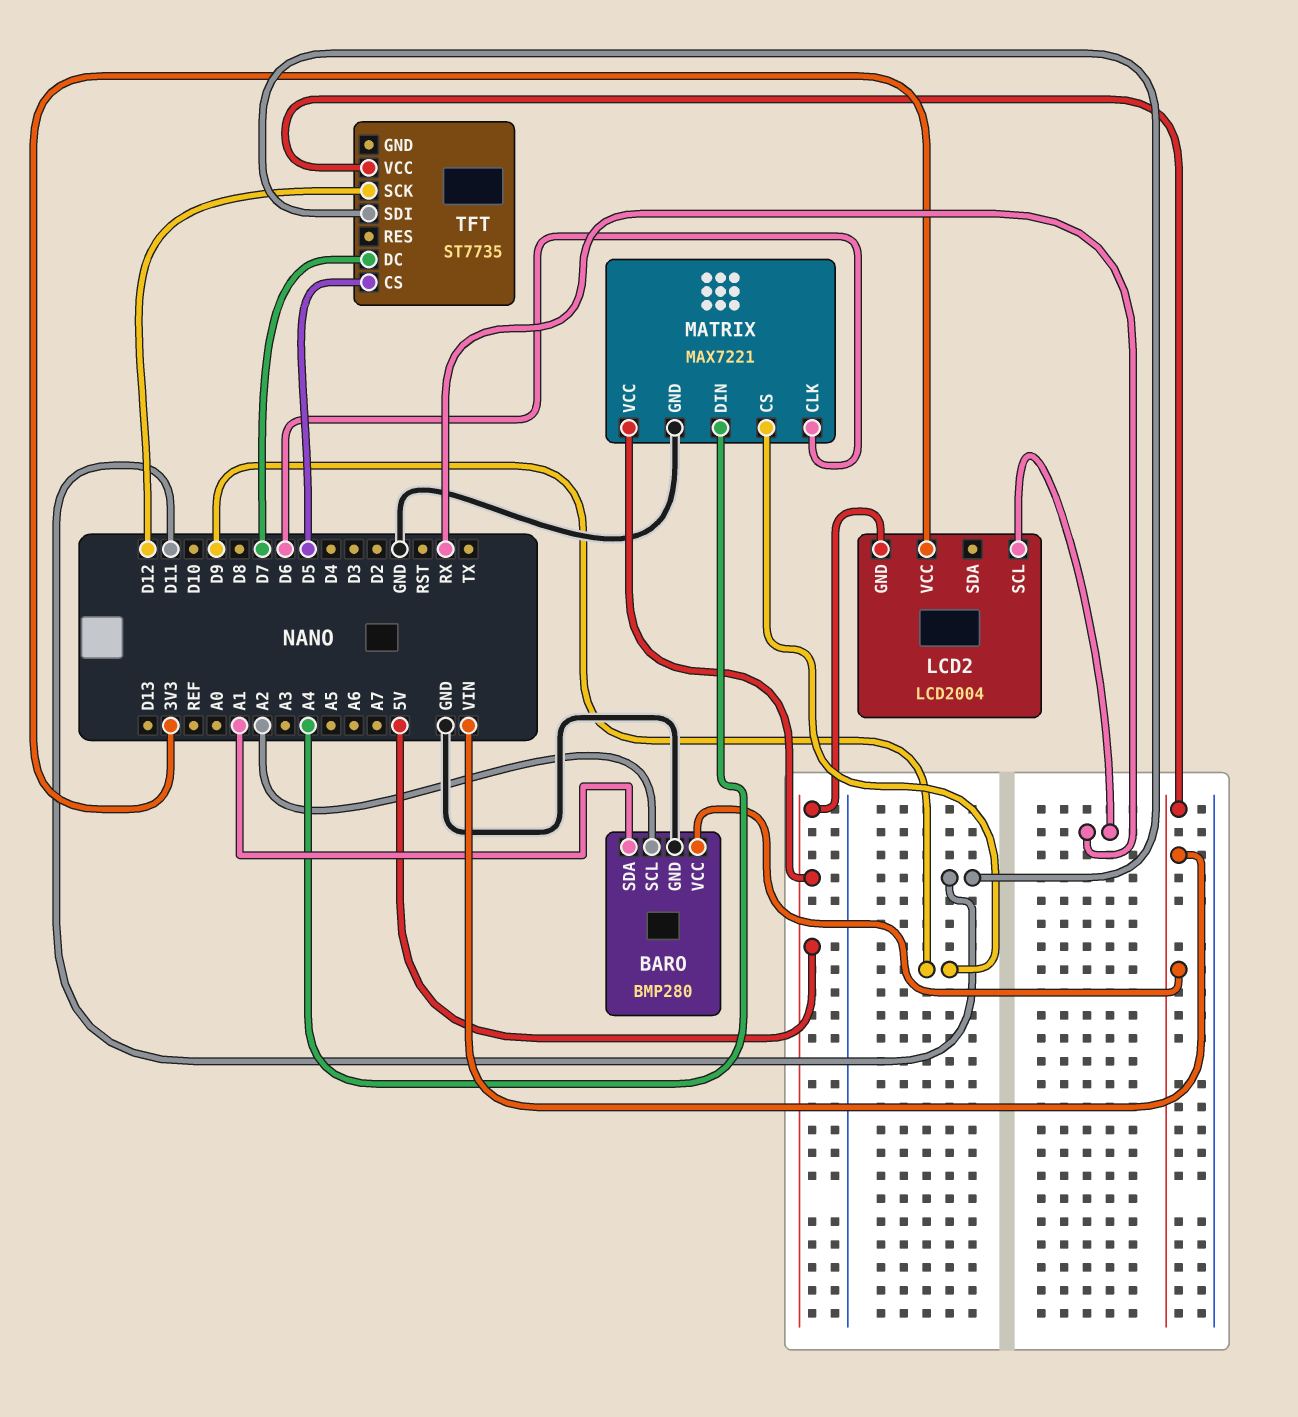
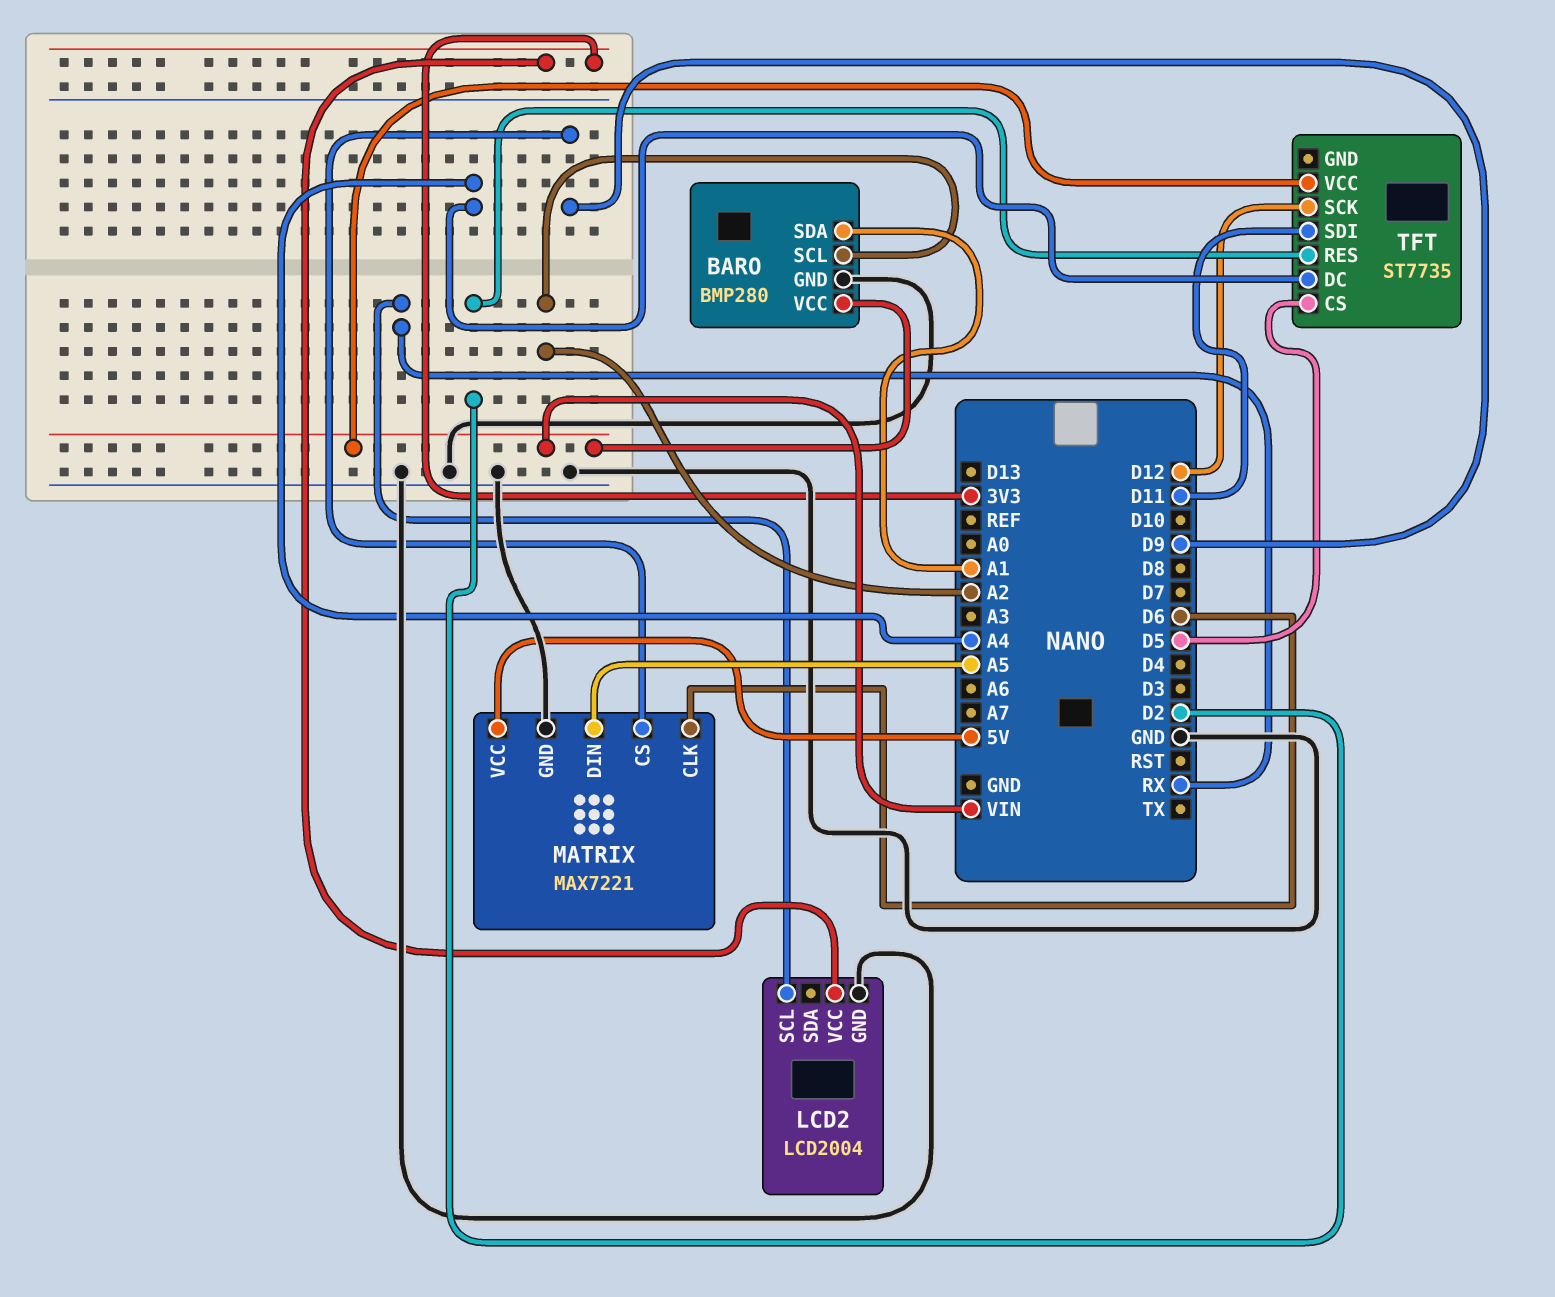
LCD2 pin GND: 5V -> GND
MATRIX pin DIN: A4 -> A5
TFT pin DC: D7 -> A4
TFT pin RES: none -> D2

